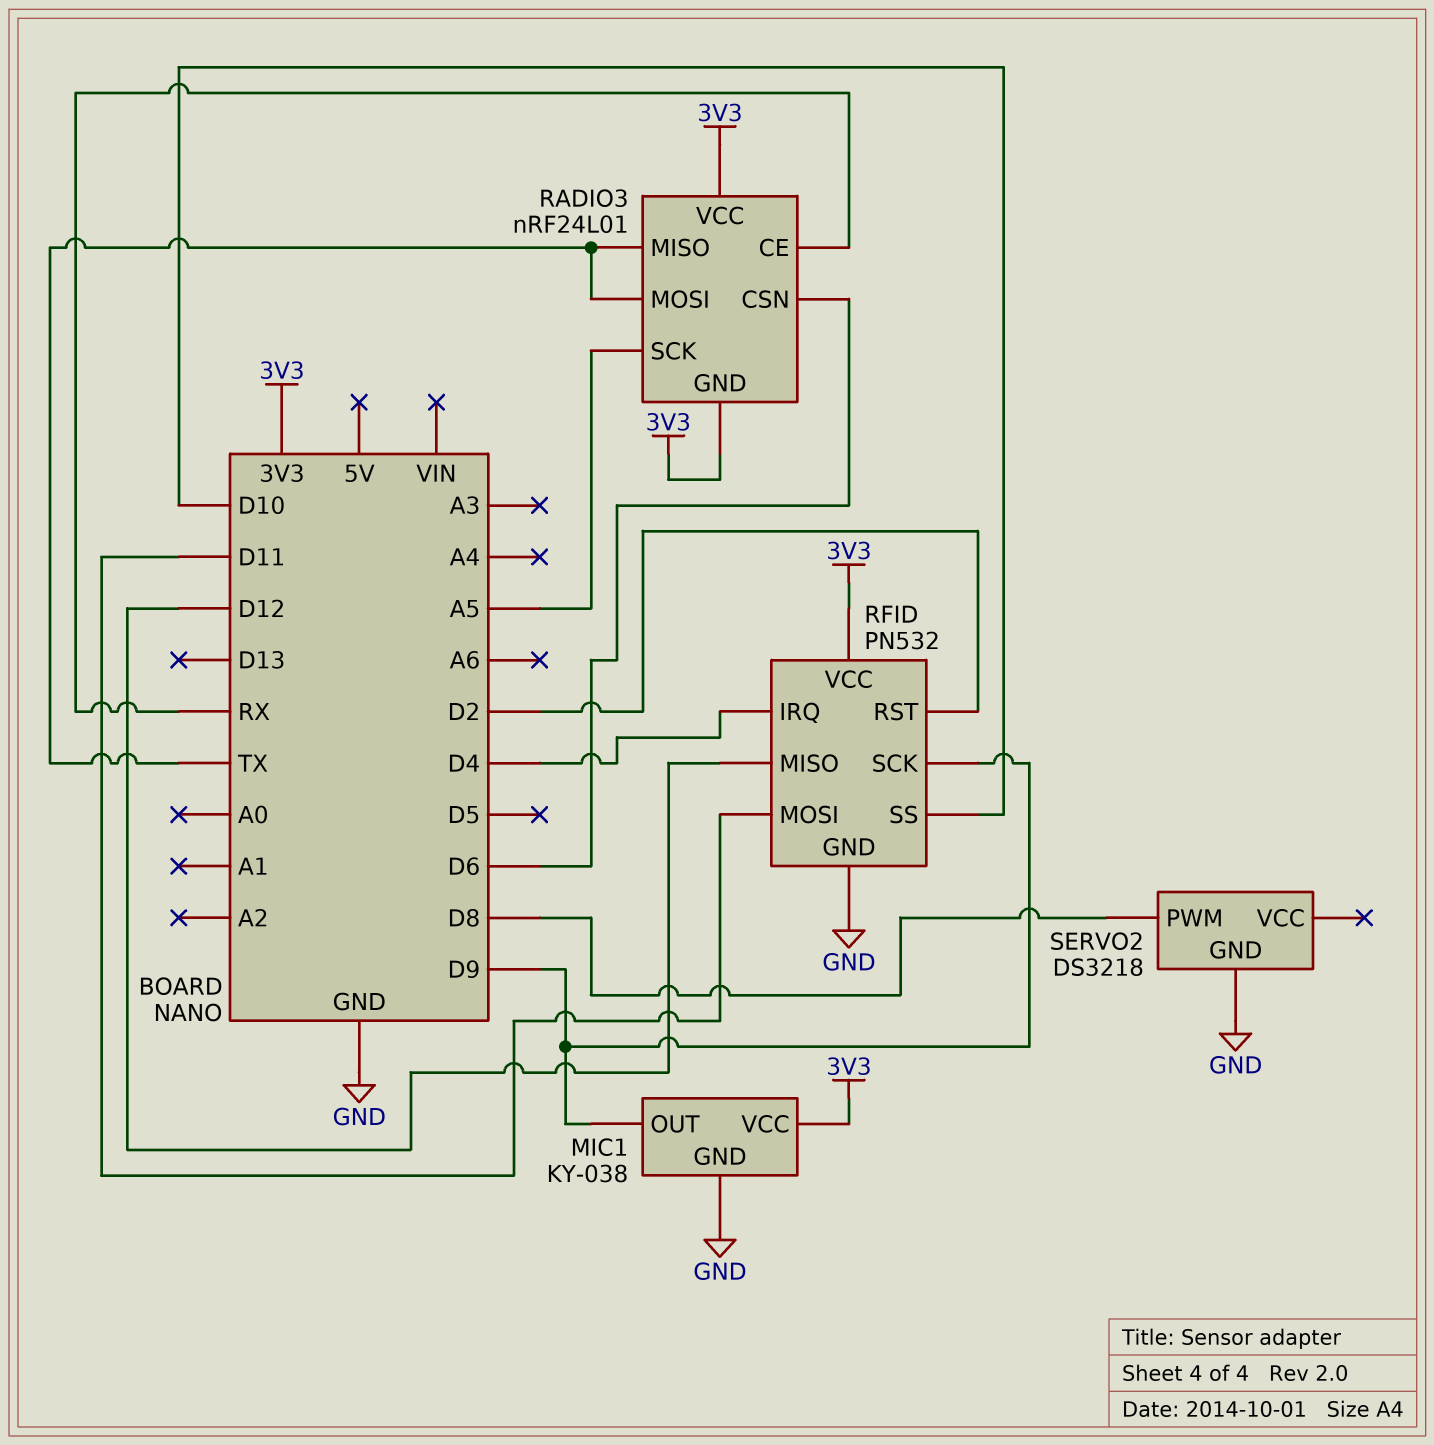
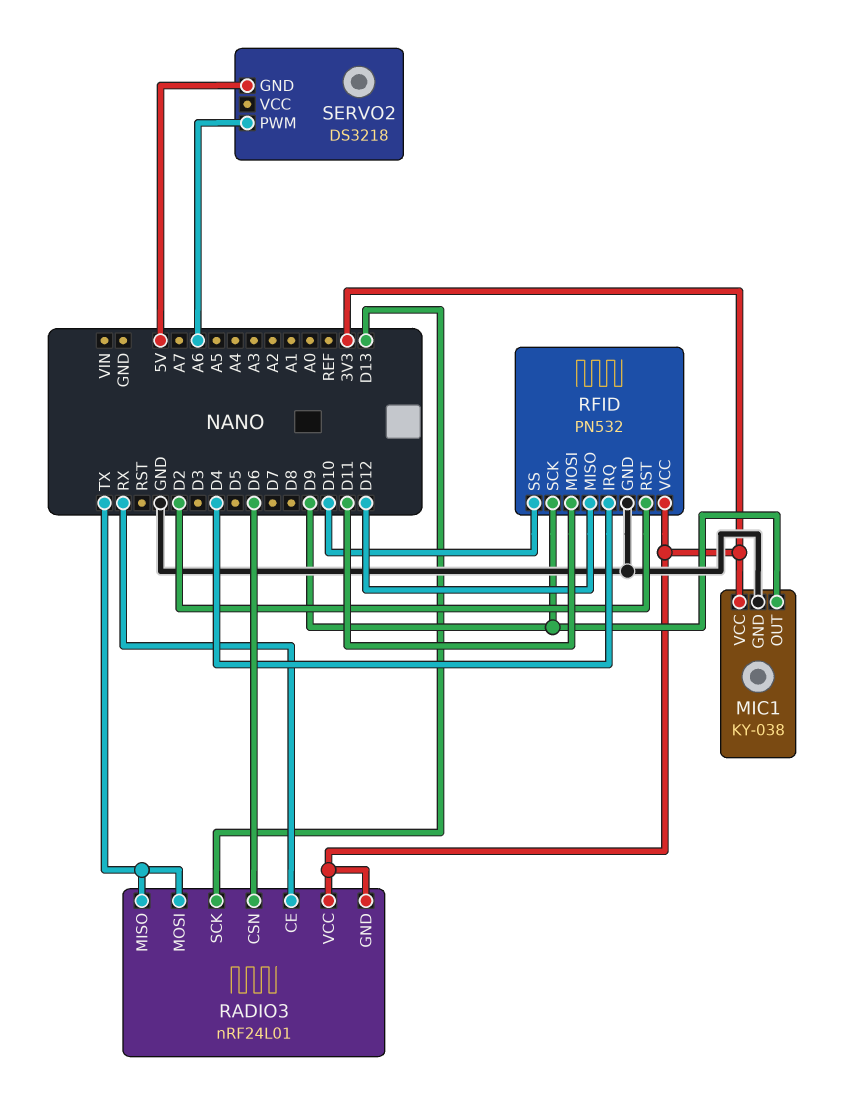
RADIO3 pin SCK: A5 -> D13
SERVO2 pin GND: GND -> 5V
SERVO2 pin PWM: D8 -> A6

